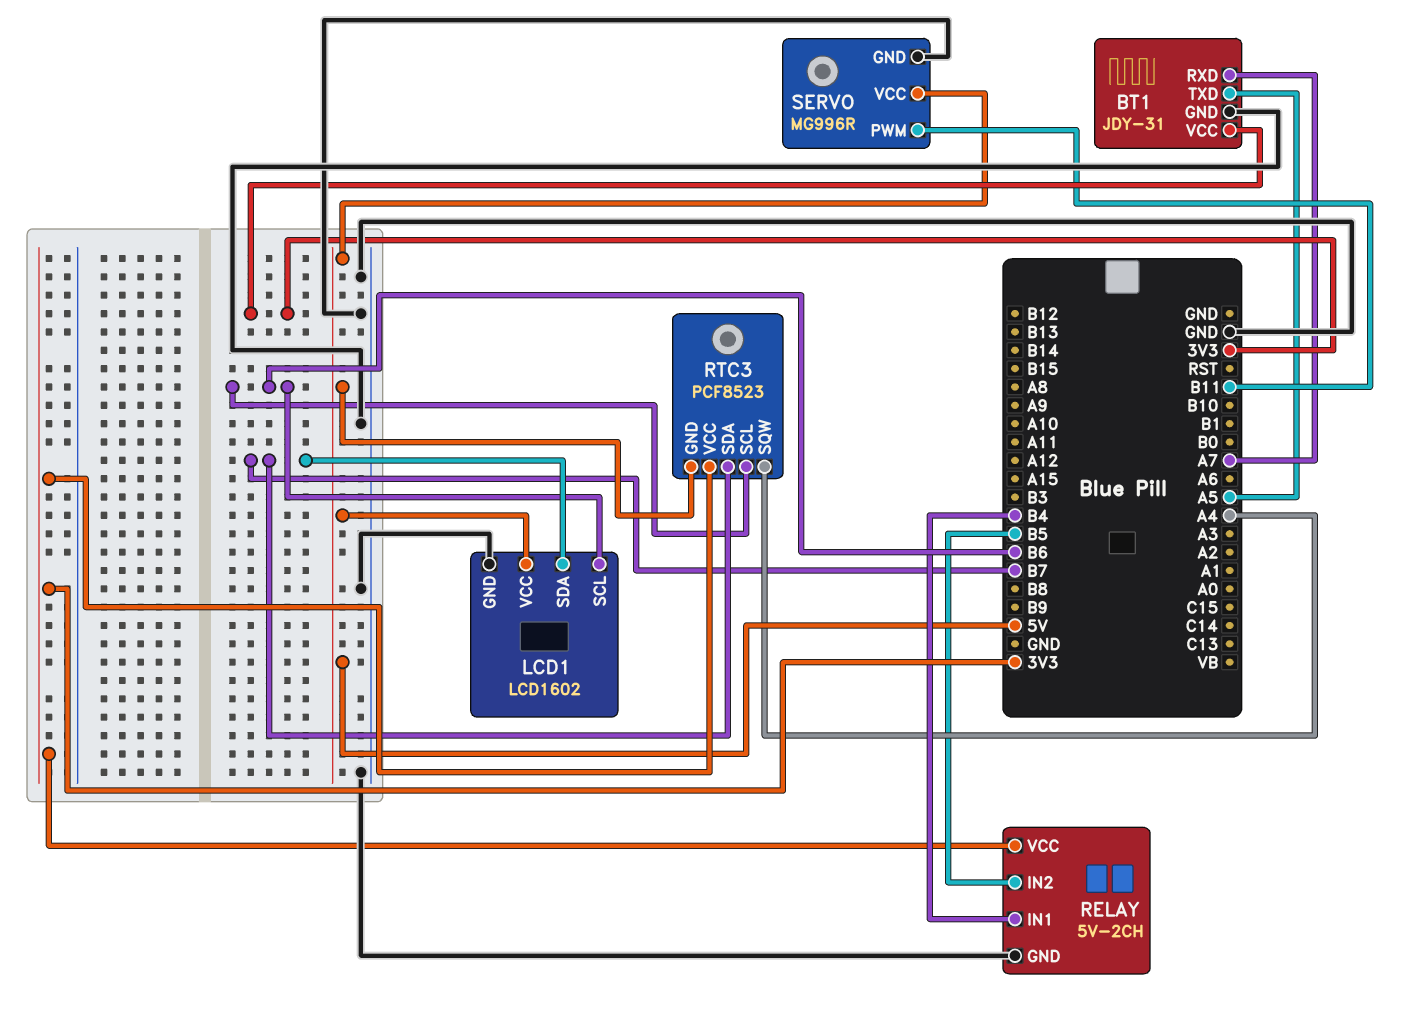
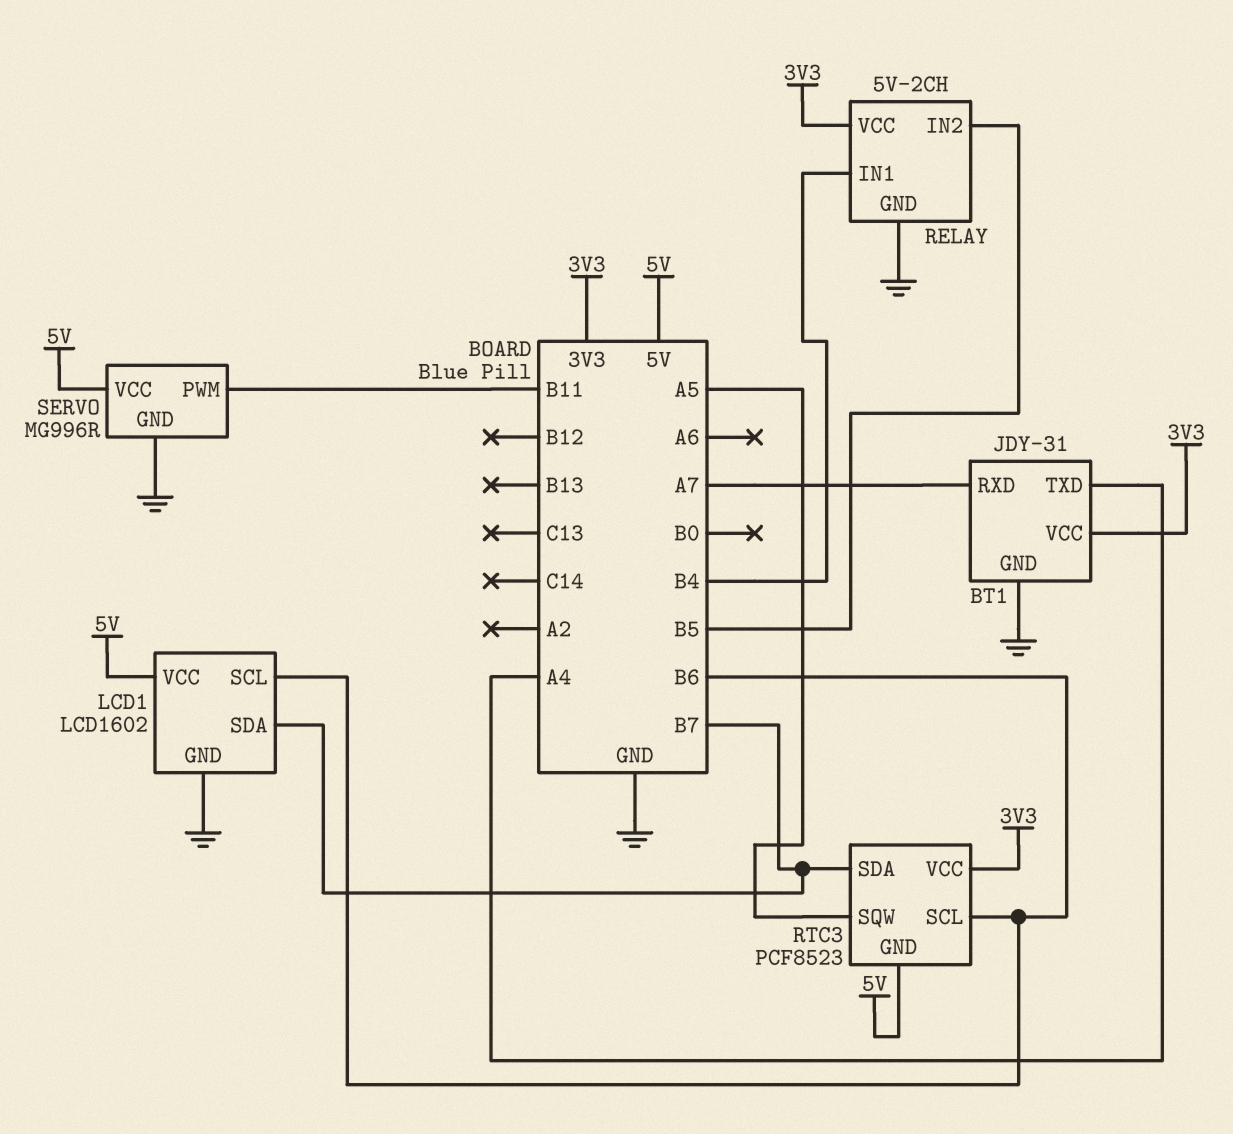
BT1 pin TXD: A5 -> A4
RTC3 pin SQW: A4 -> A5

